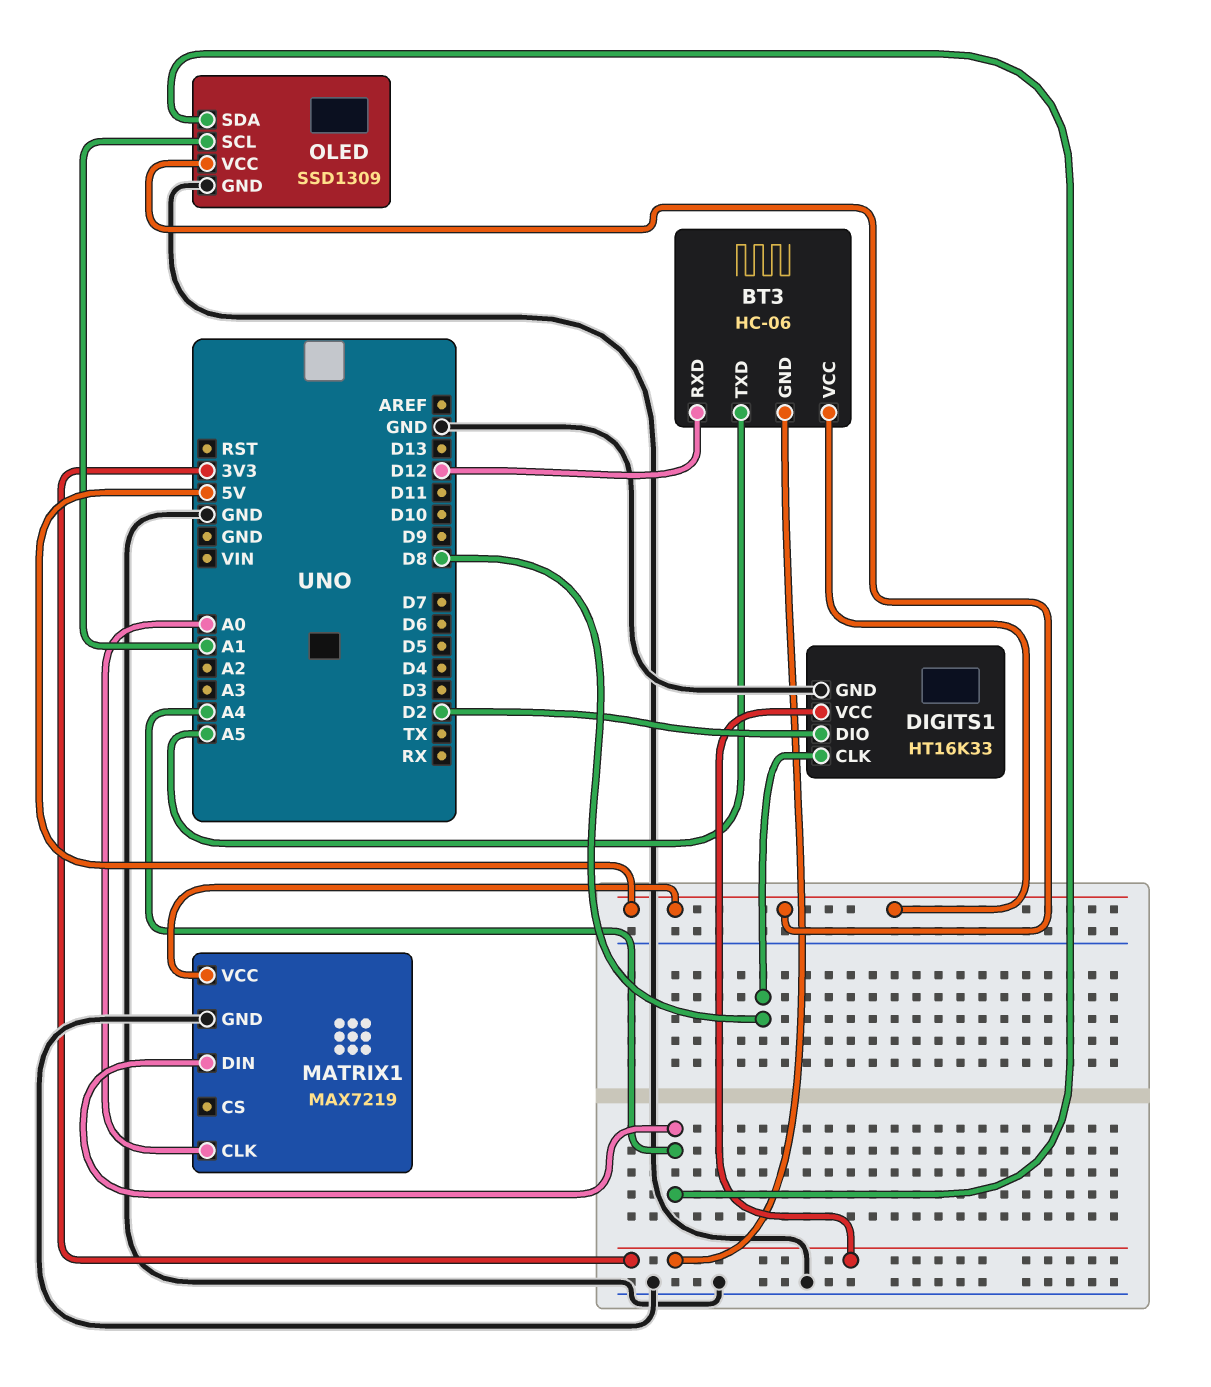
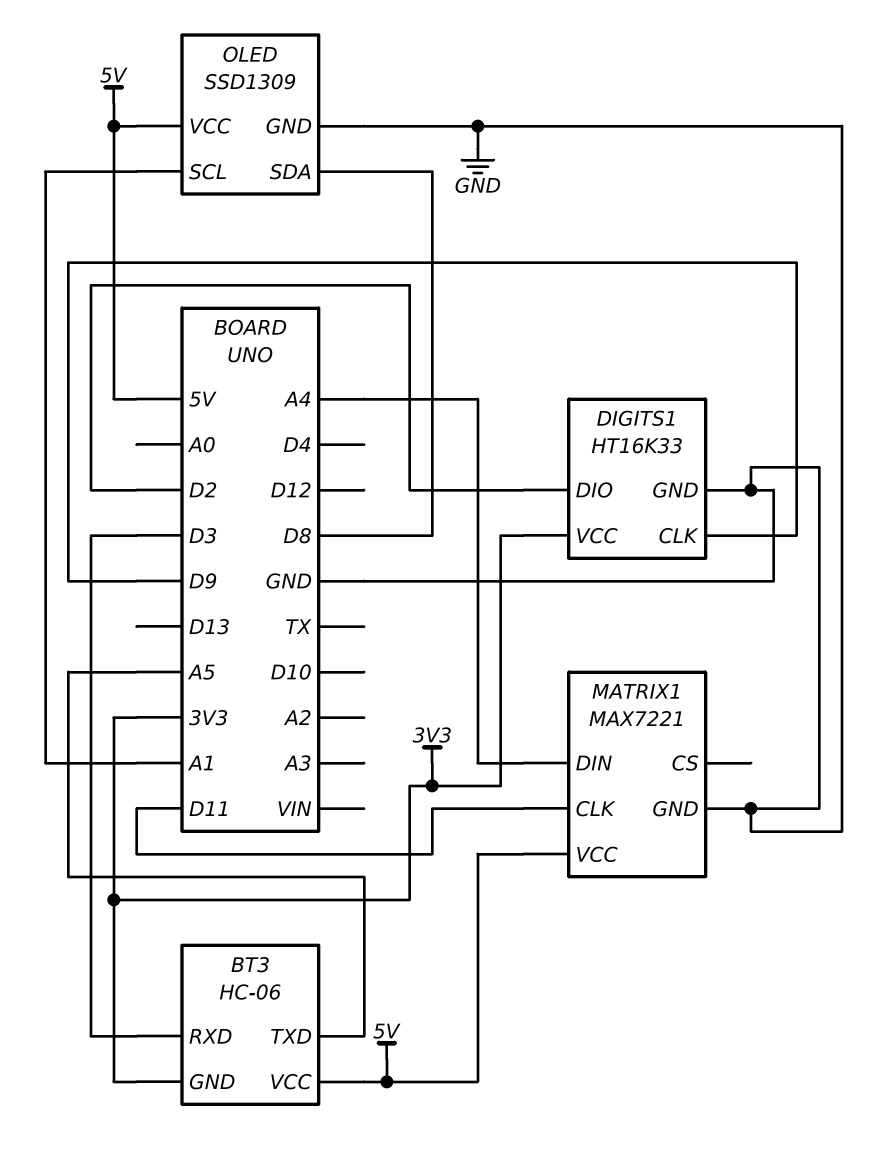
BT3 pin RXD: D12 -> D3
DIGITS1 pin CLK: D8 -> D9
MATRIX1: MAX7219 -> MAX7221
MATRIX1 pin CLK: A0 -> D11
OLED pin SDA: A4 -> D8

